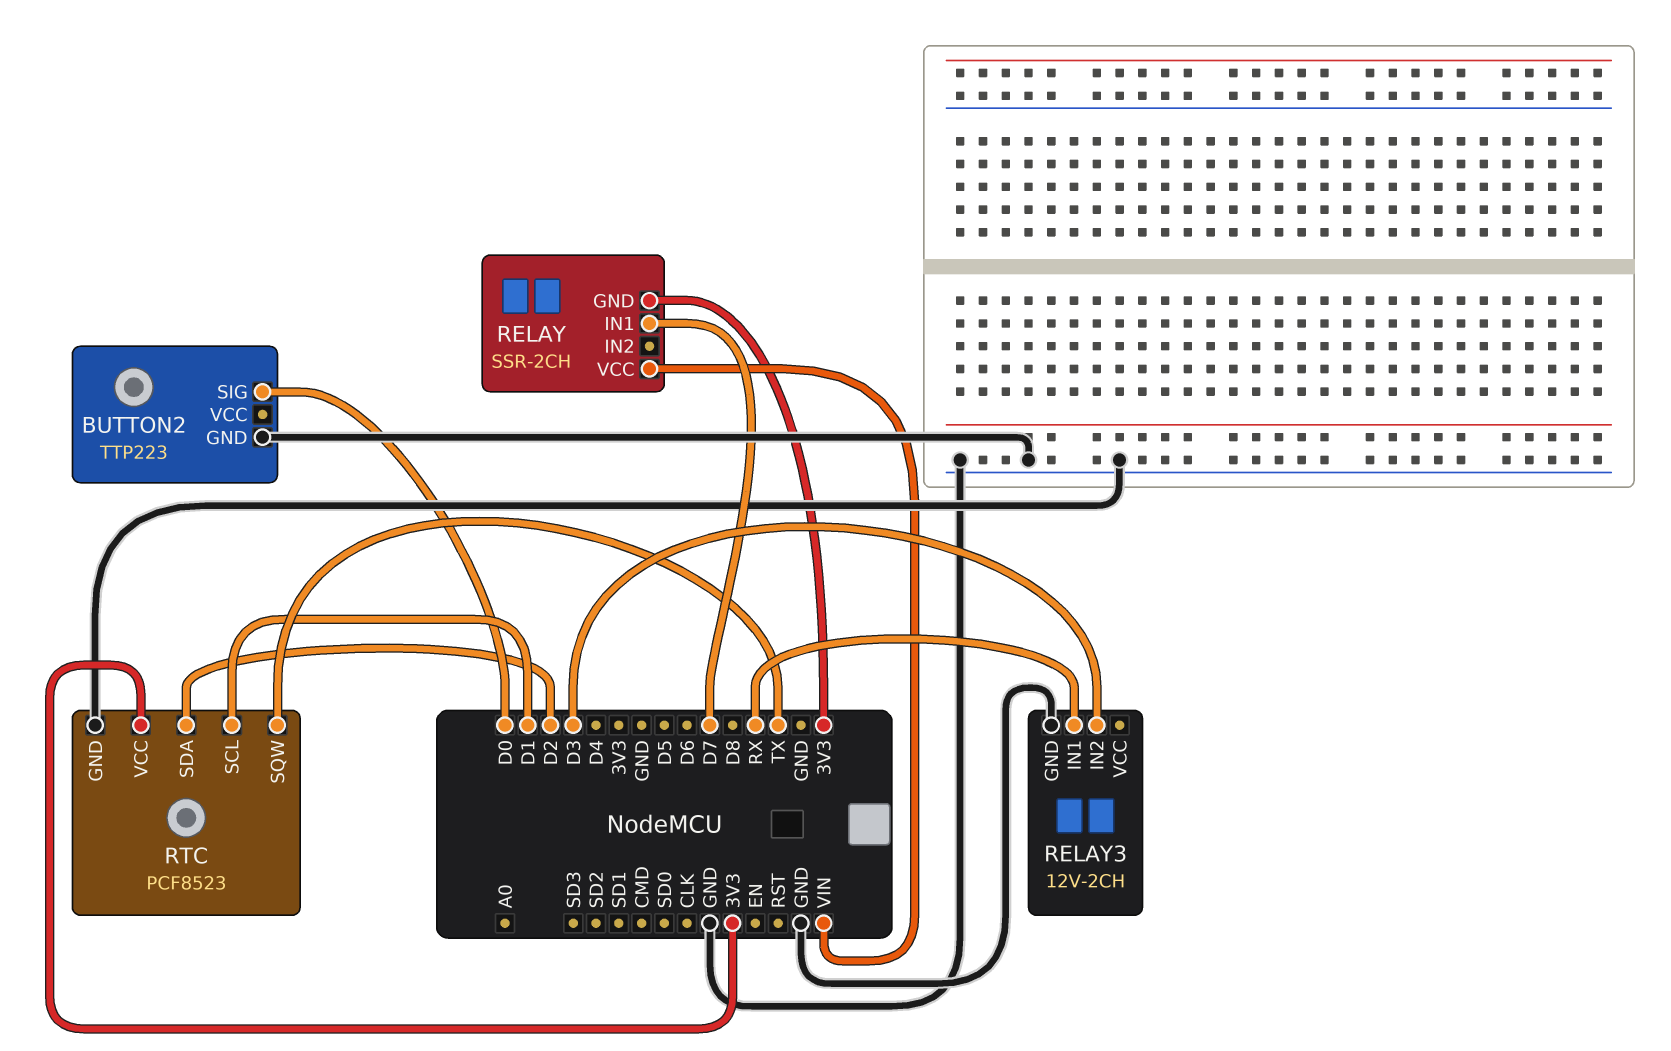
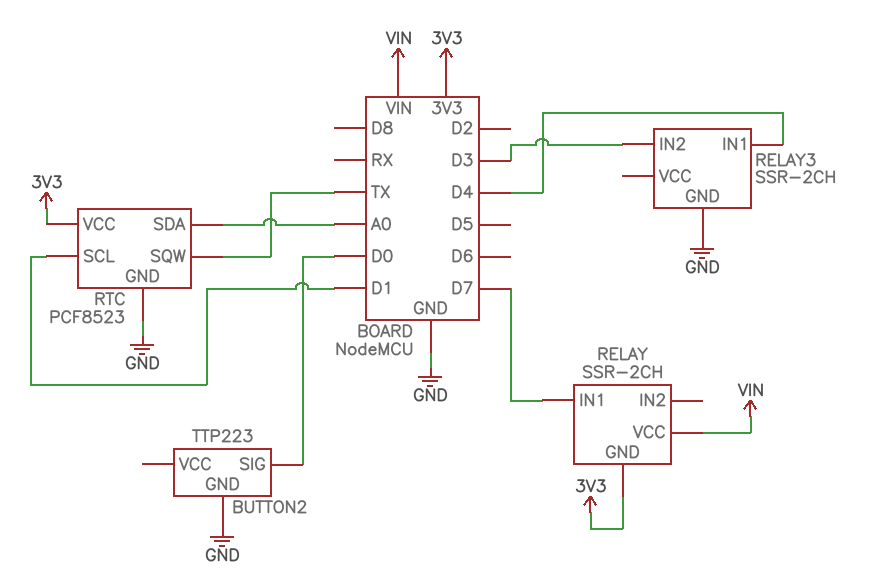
RELAY3: 12V-2CH -> SSR-2CH
RELAY3 pin IN1: RX -> D4
RTC pin SDA: D2 -> A0

